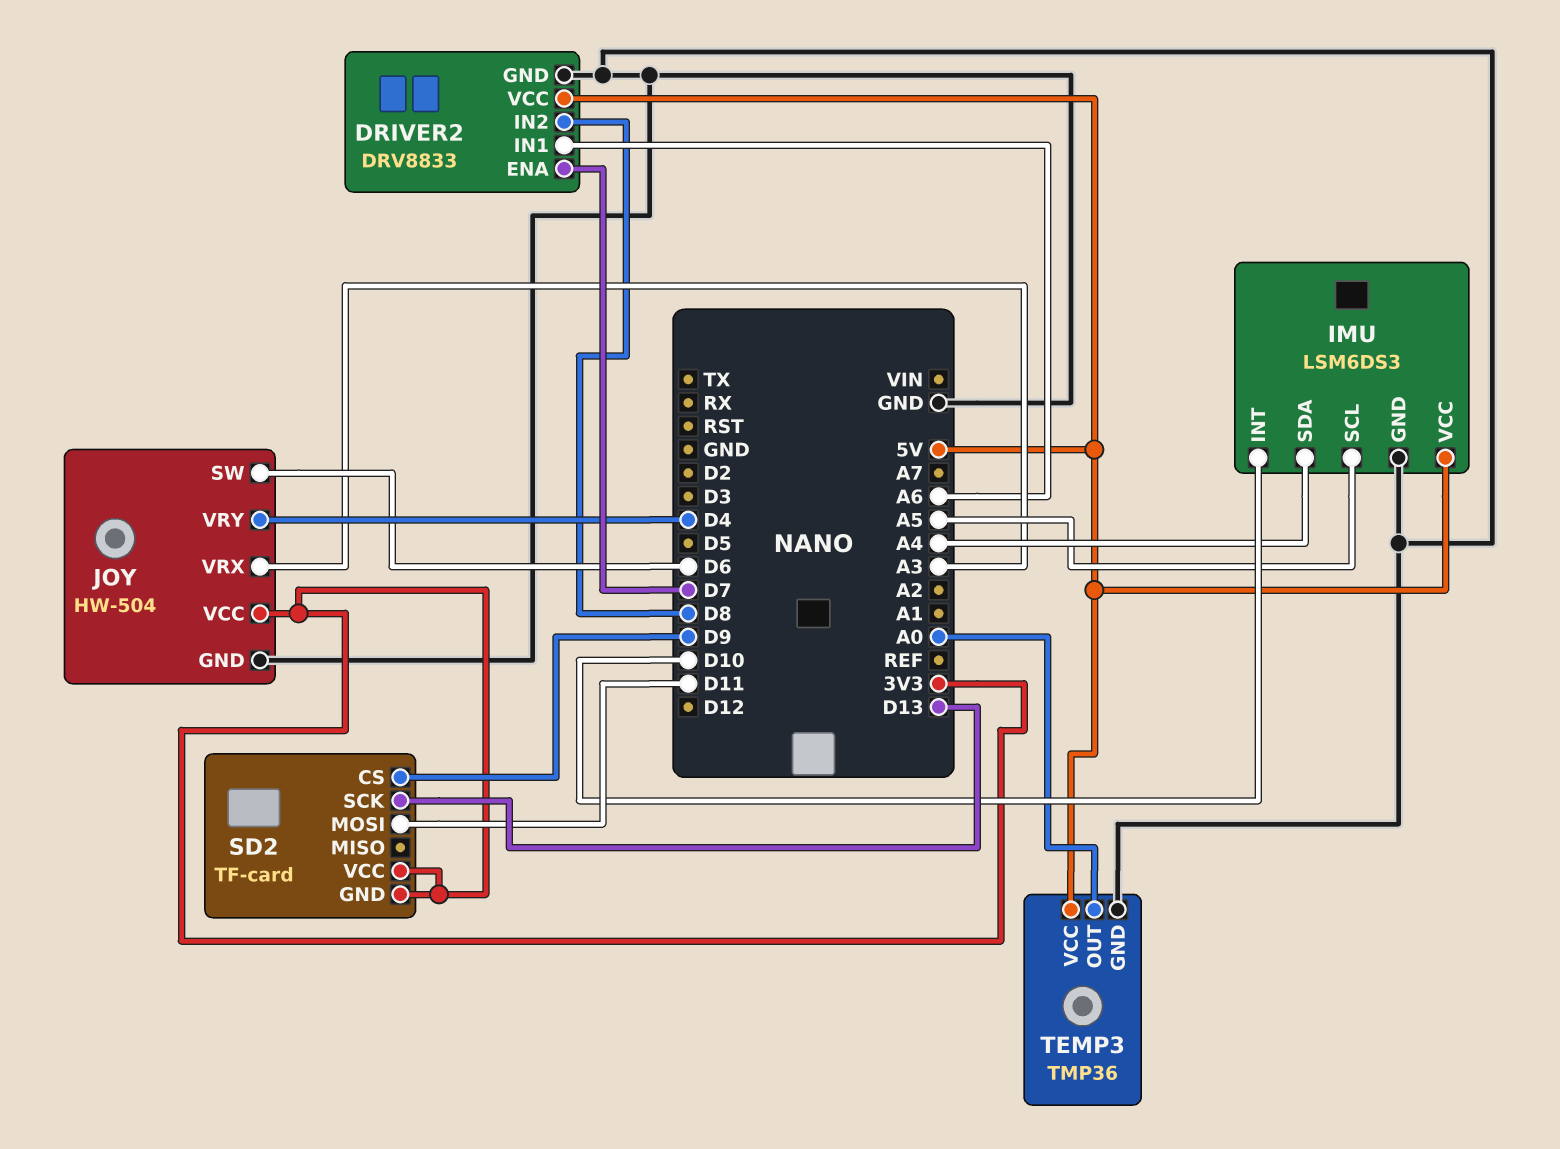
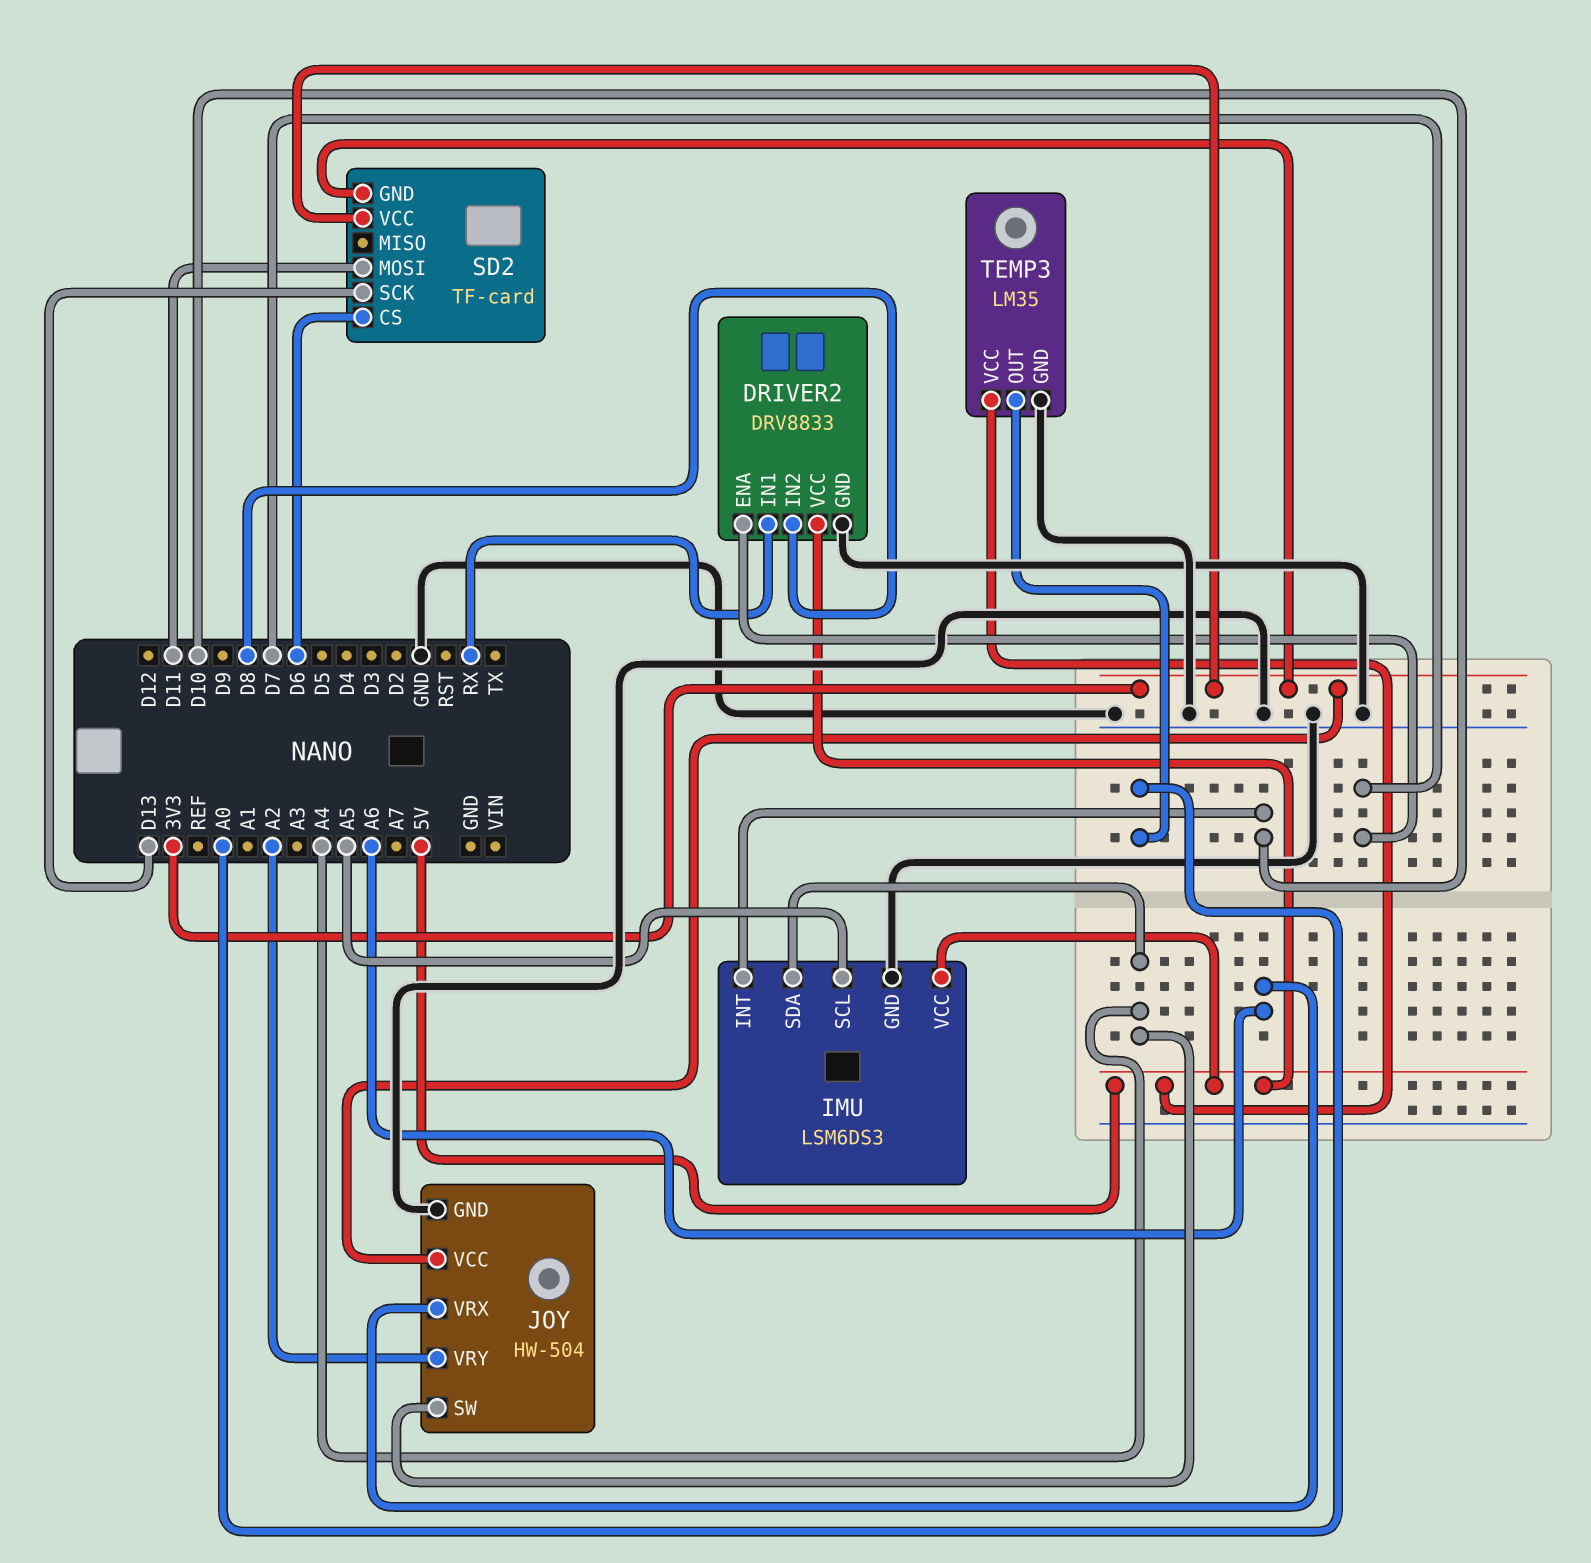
DRIVER2 pin IN1: A6 -> RX
JOY pin SW: D6 -> A4
JOY pin VRX: A3 -> A6
JOY pin VRY: D4 -> A2
SD2 pin CS: D9 -> D6
TEMP3: TMP36 -> LM35

